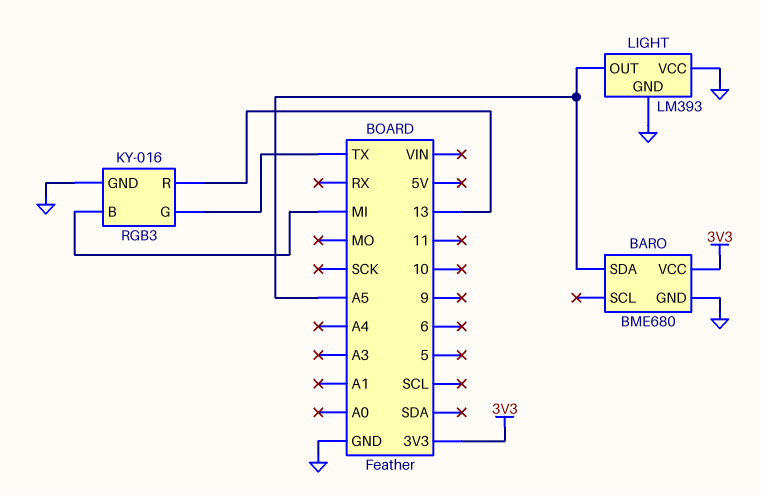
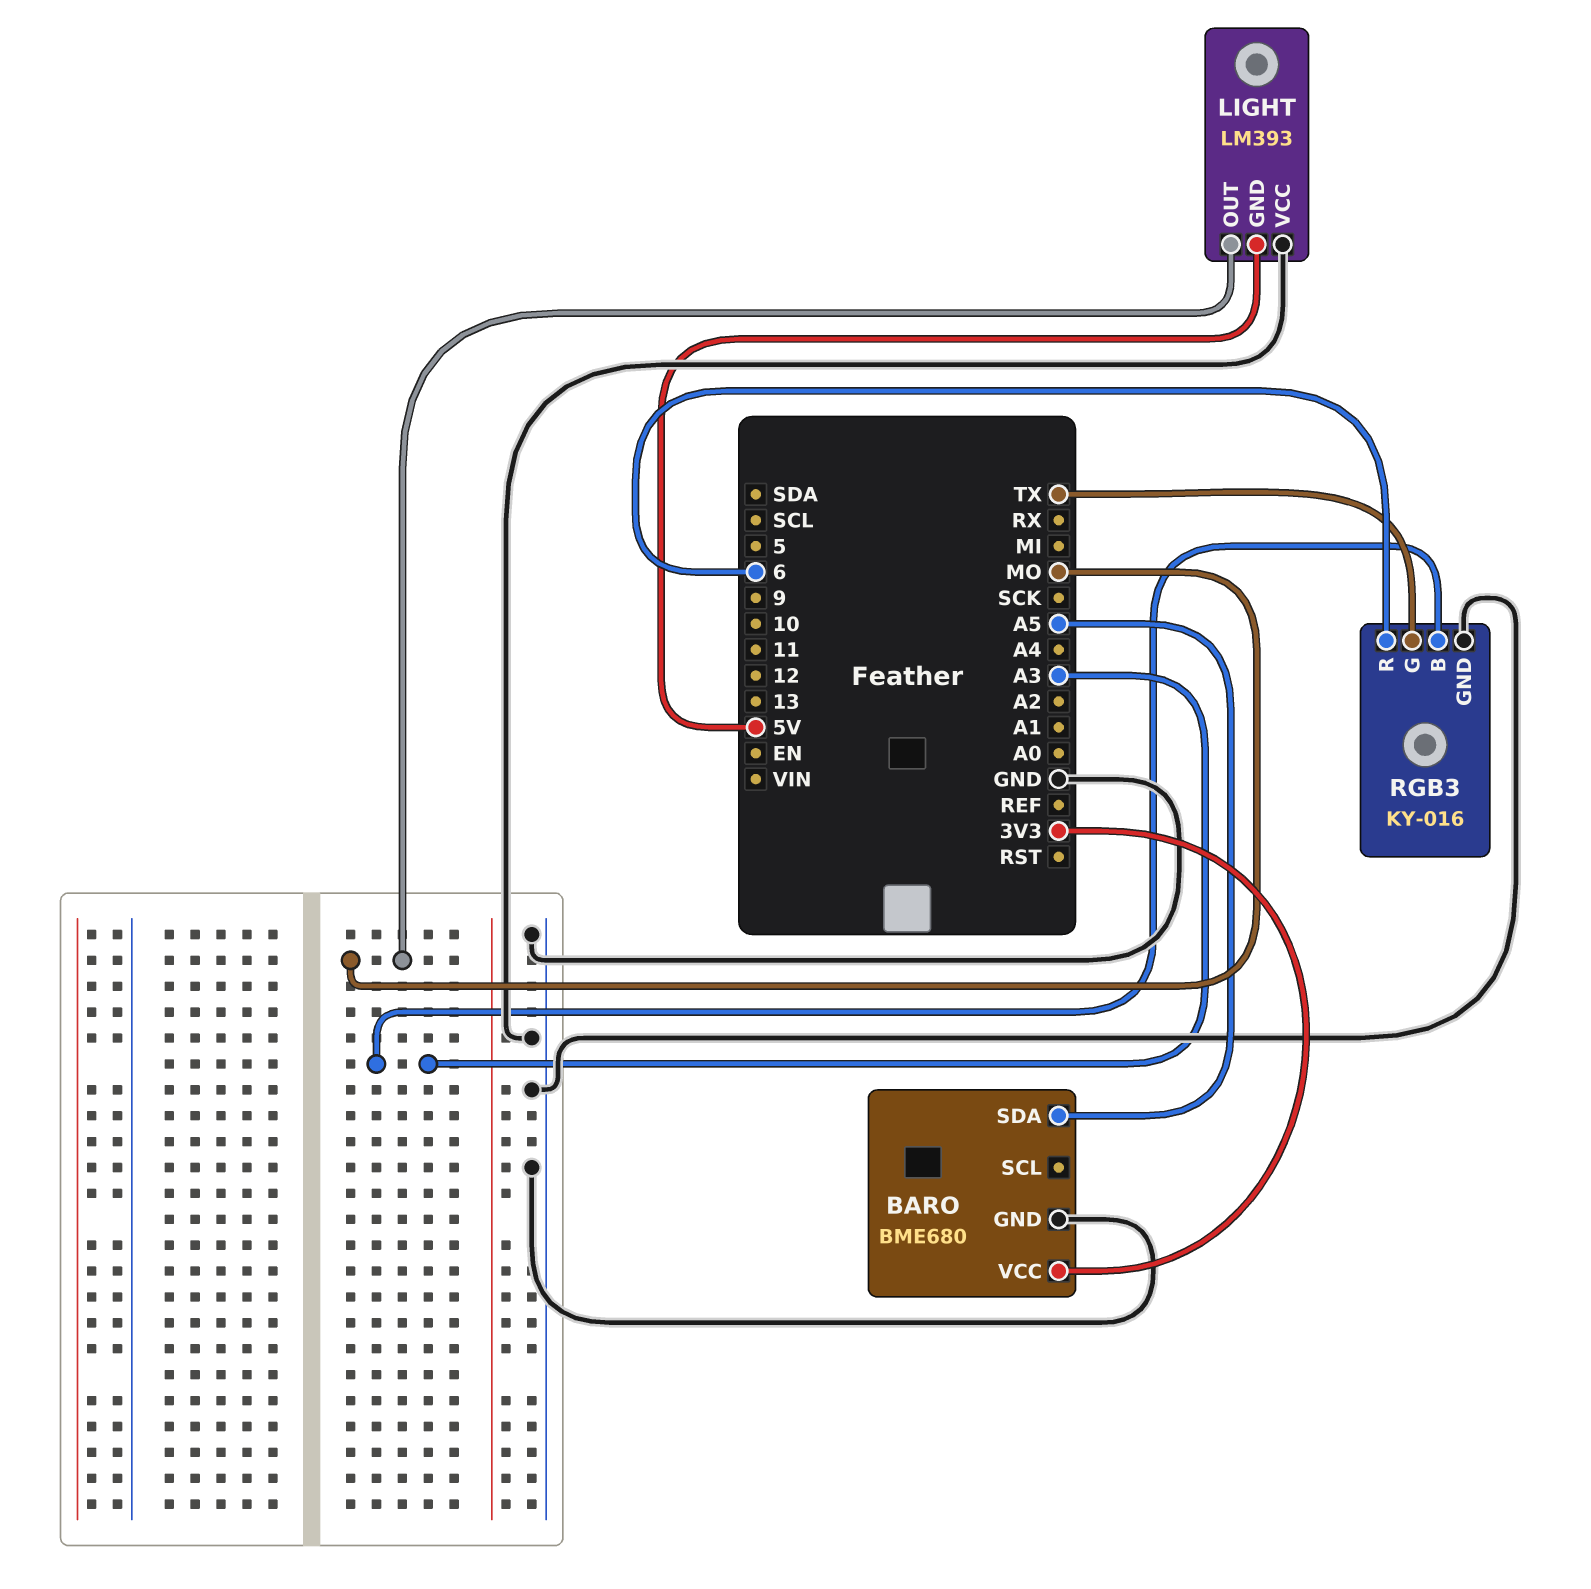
LIGHT pin GND: GND -> 5V
LIGHT pin OUT: A5 -> MO
RGB3 pin B: MI -> A3
RGB3 pin R: 13 -> 6

